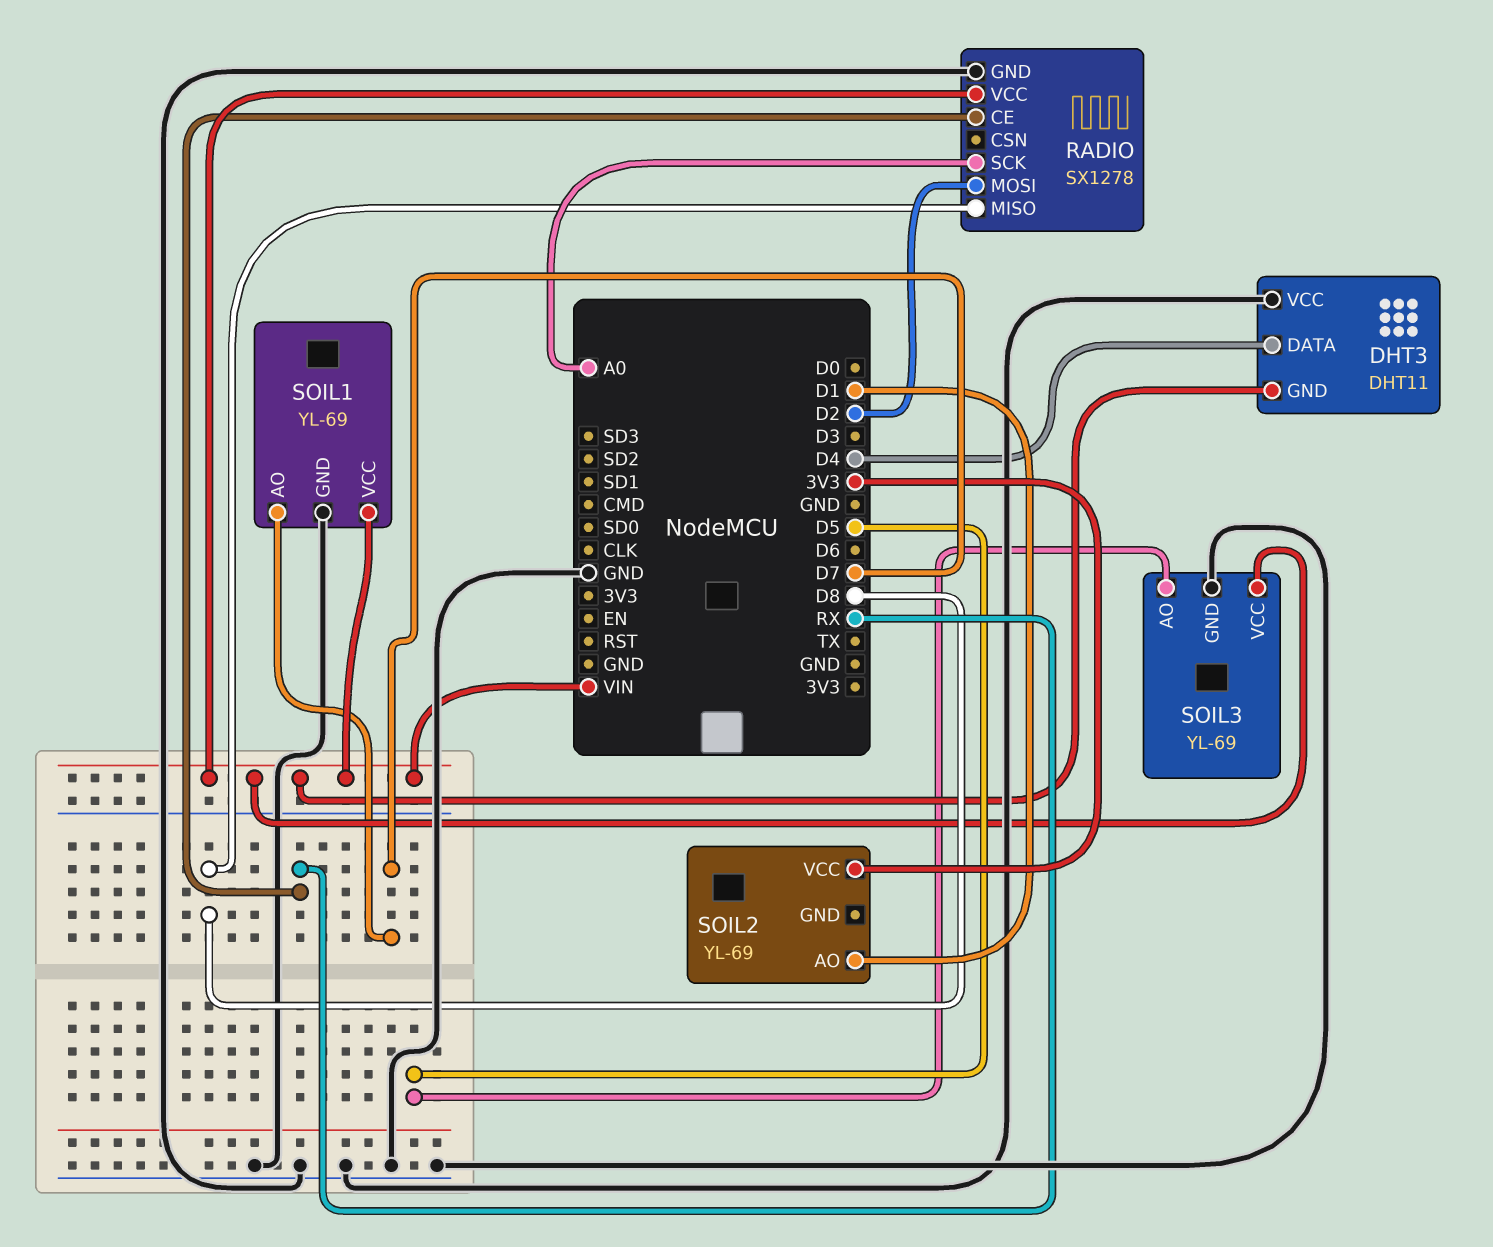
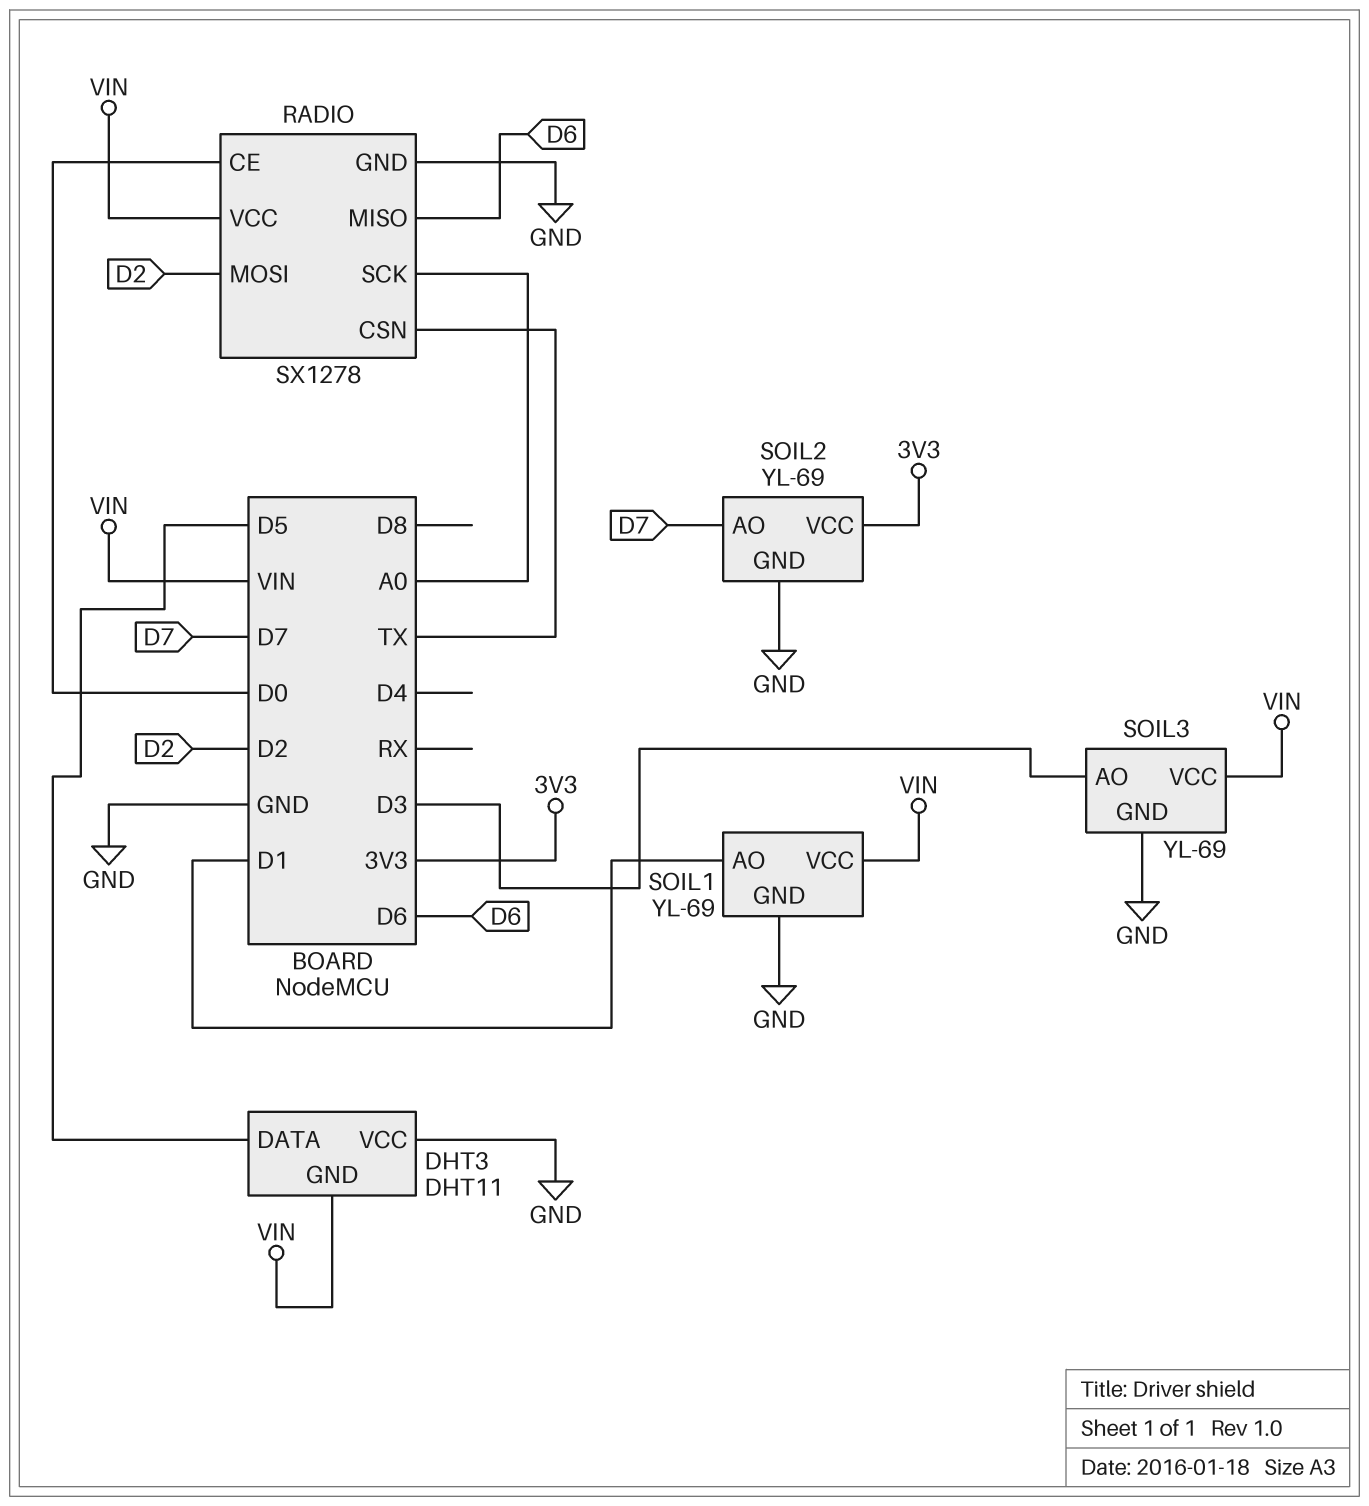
DHT3 pin DATA: D4 -> D5
RADIO pin CE: RX -> D0
RADIO pin CSN: none -> TX
RADIO pin MISO: D8 -> D6
SOIL1 pin AO: D7 -> D1
SOIL2 pin AO: D1 -> D7
SOIL2 pin GND: none -> GND
SOIL3 pin AO: D5 -> D3

